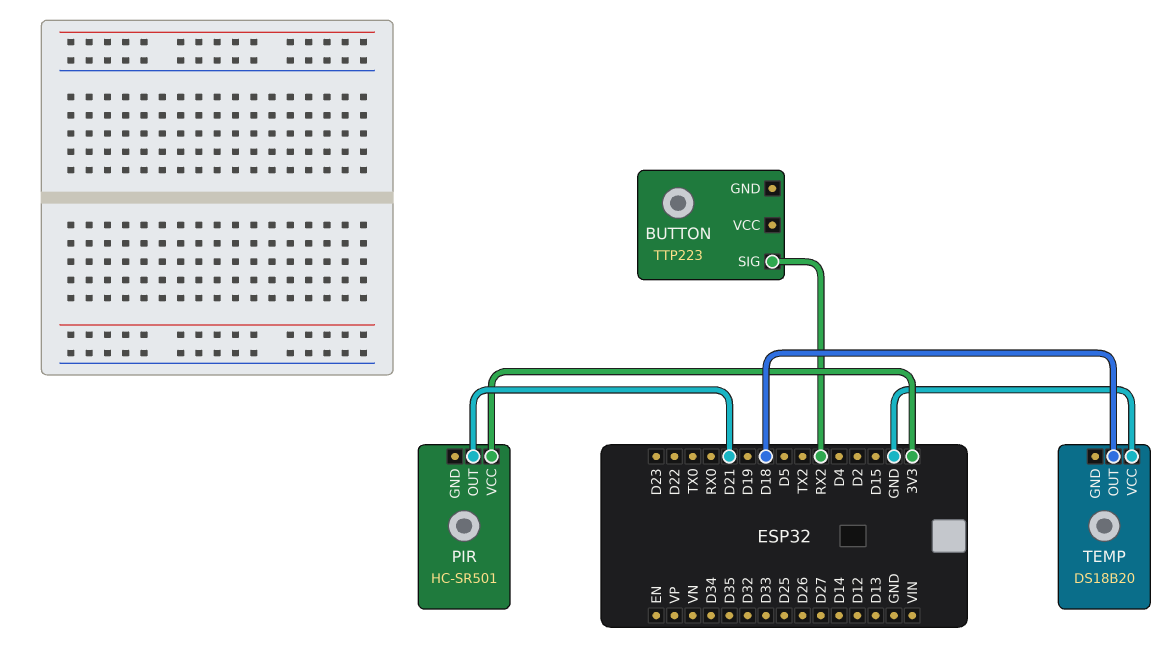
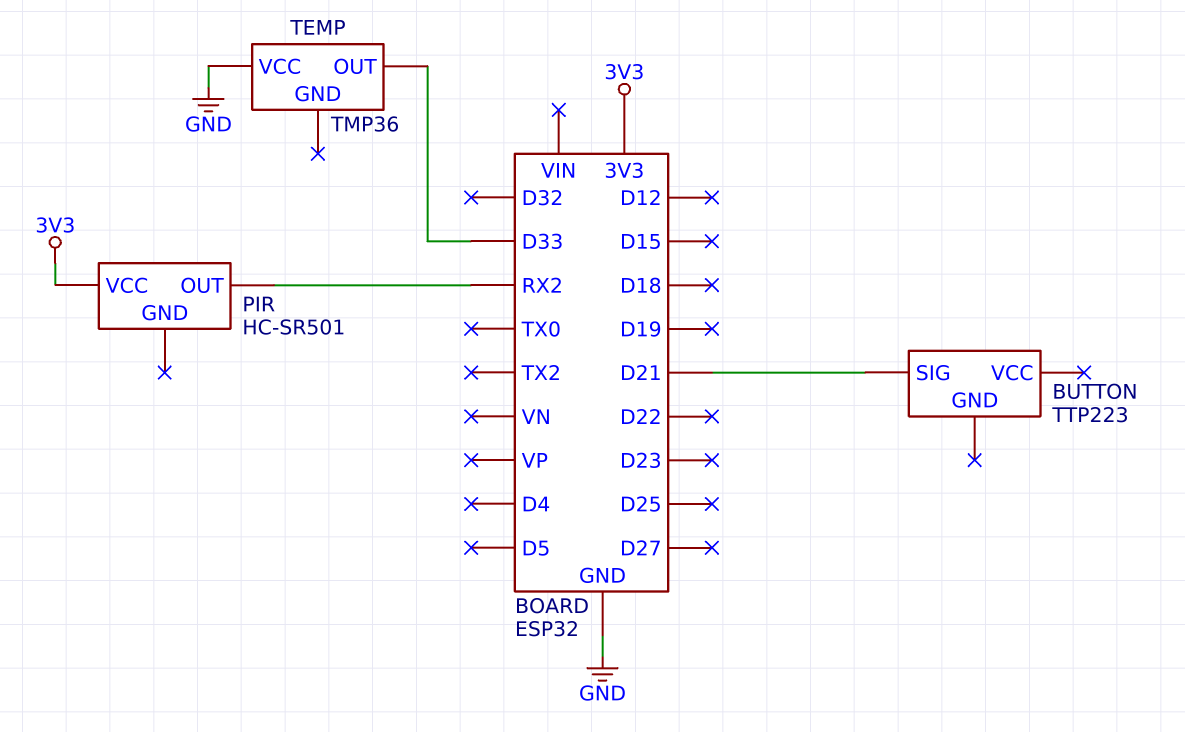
BUTTON pin SIG: RX2 -> D21
PIR pin OUT: D21 -> RX2
TEMP: DS18B20 -> TMP36
TEMP pin OUT: D18 -> D33

